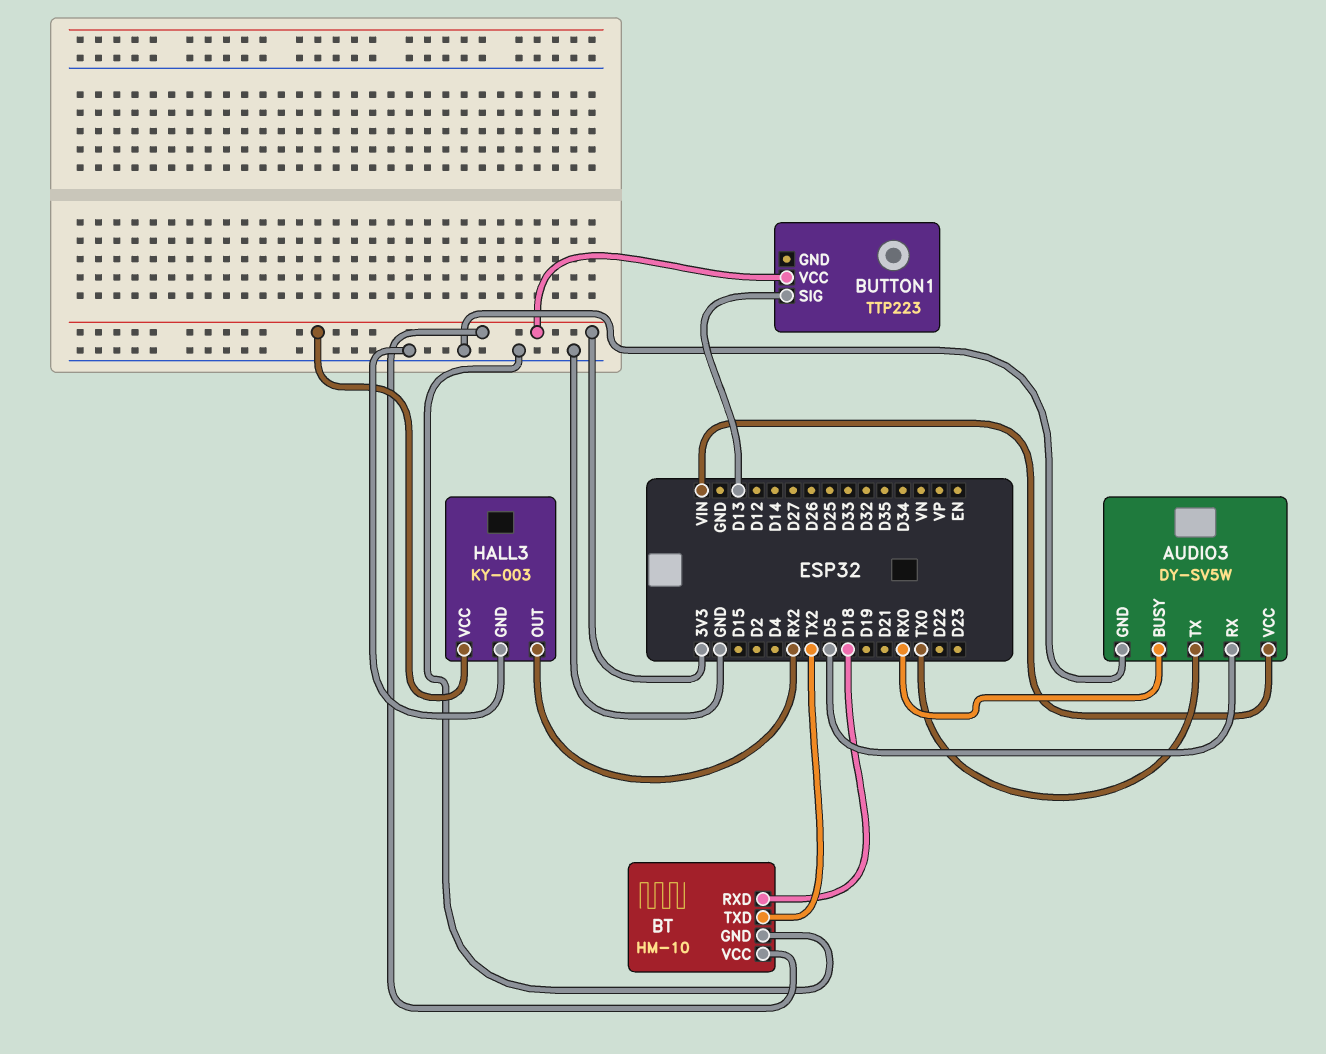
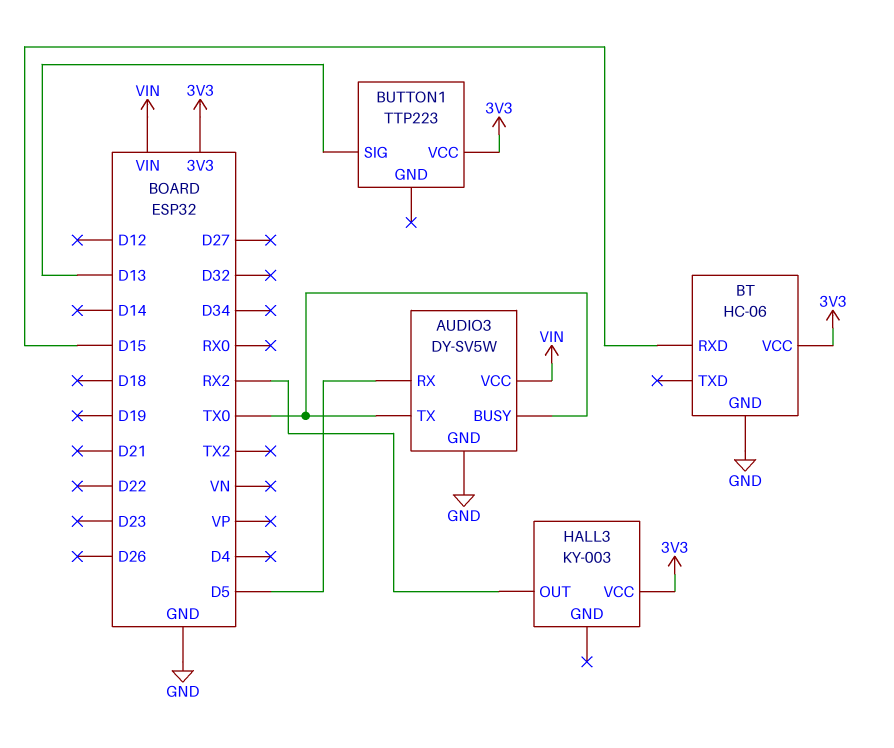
AUDIO3 pin BUSY: RX0 -> TX0
BT: HM-10 -> HC-06
BT pin RXD: D18 -> D15
BT pin TXD: TX2 -> none
HALL3 pin GND: GND -> none

